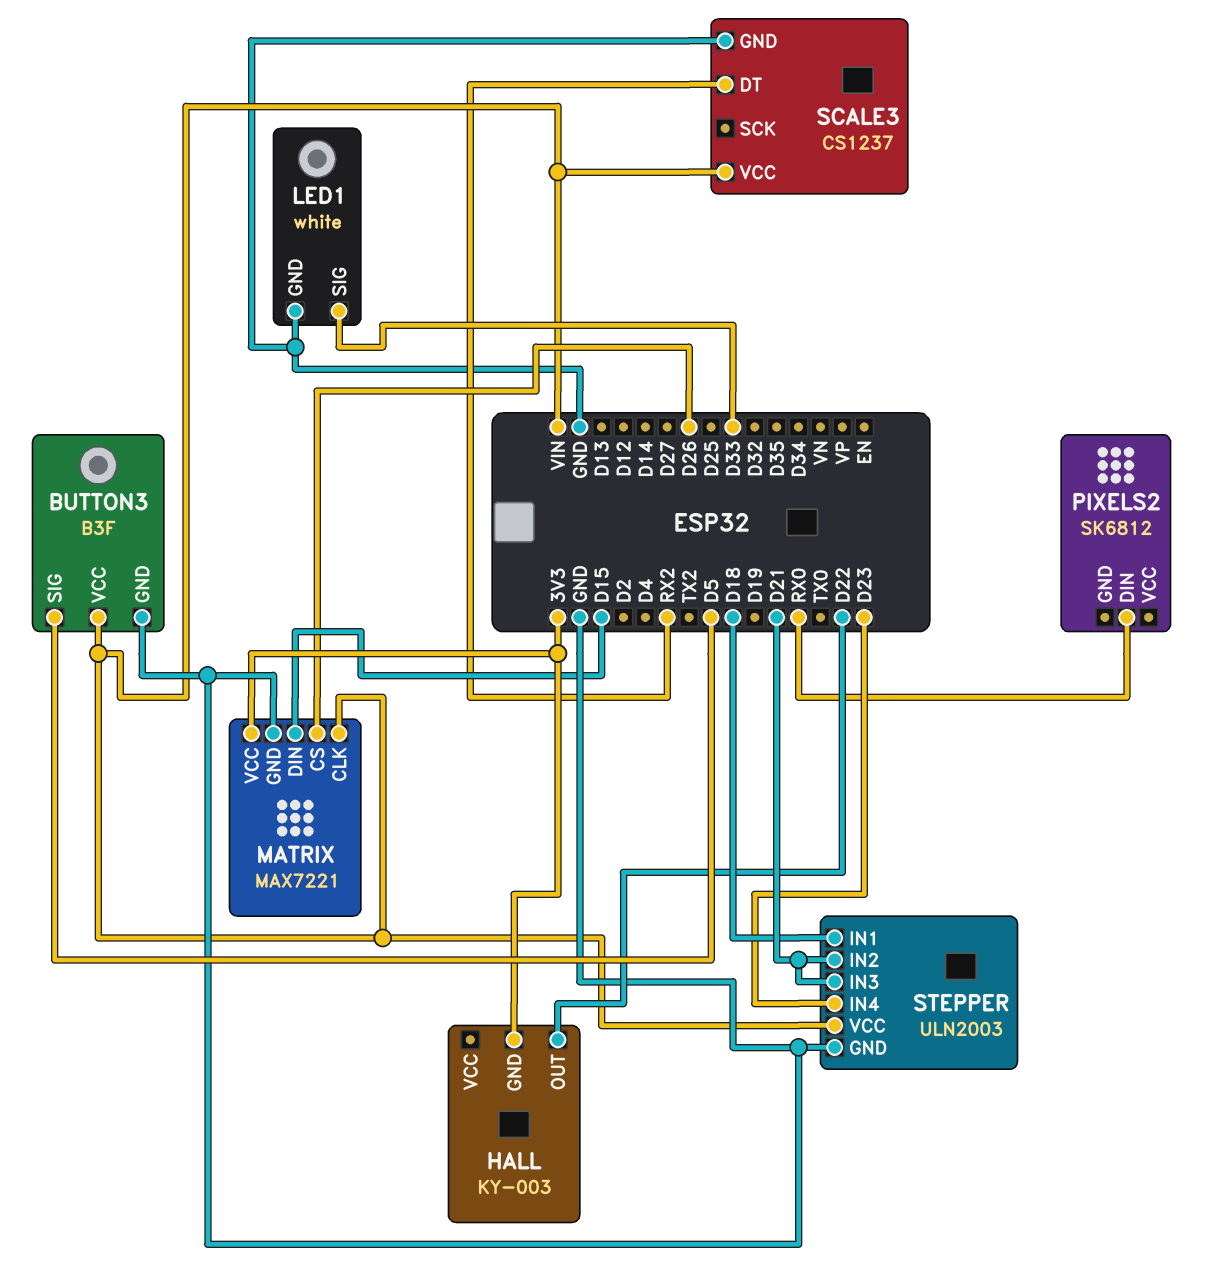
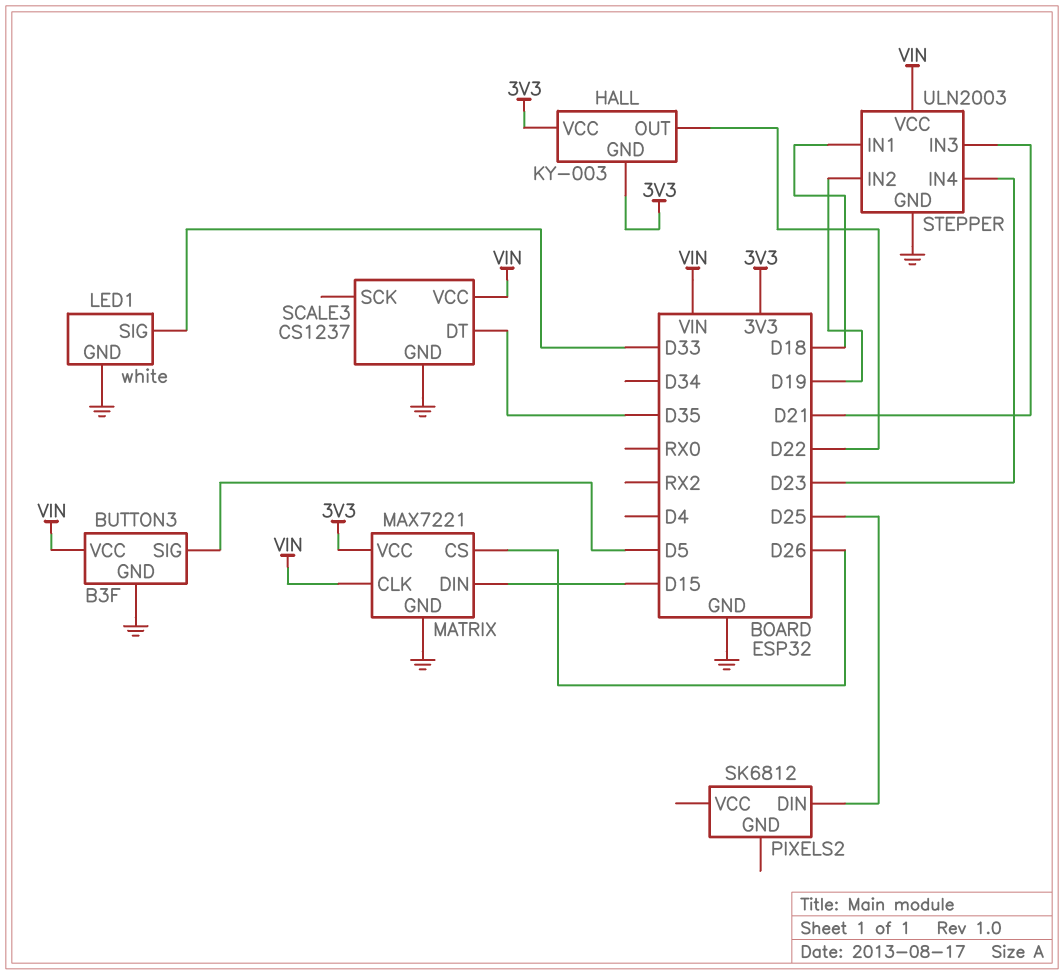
HALL pin VCC: none -> 3V3
PIXELS2 pin DIN: RX0 -> D25
SCALE3 pin DT: RX2 -> D35
STEPPER pin IN2: D21 -> D19

